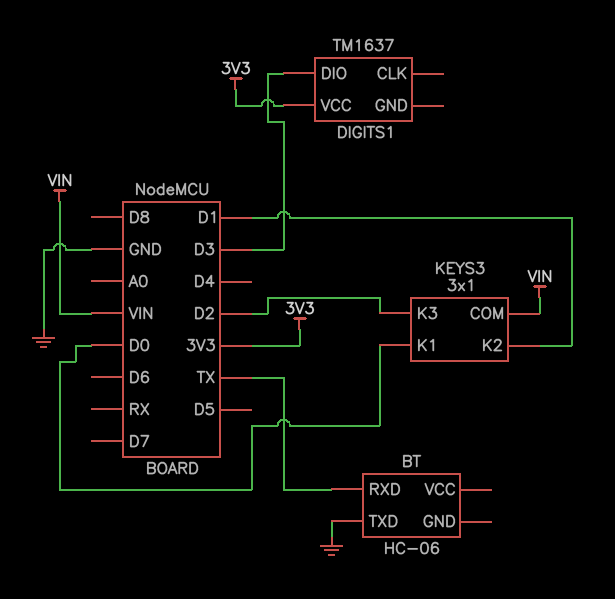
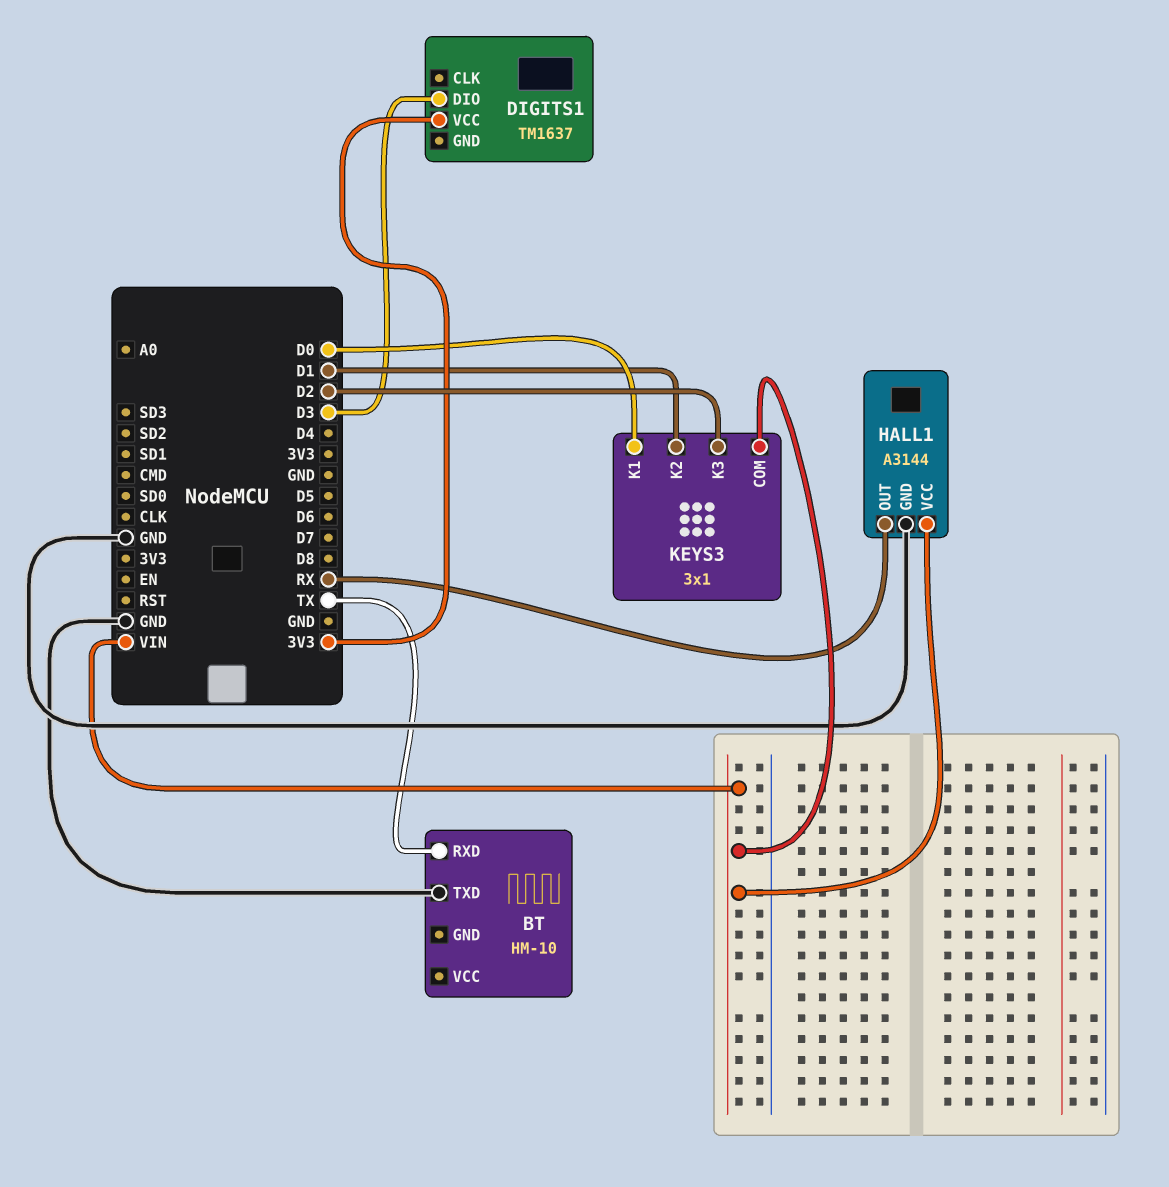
BT: HC-06 -> HM-10
HALL1: none -> A3144
HALL1 pin GND: none -> GND
HALL1 pin OUT: none -> RX
HALL1 pin VCC: none -> VIN

